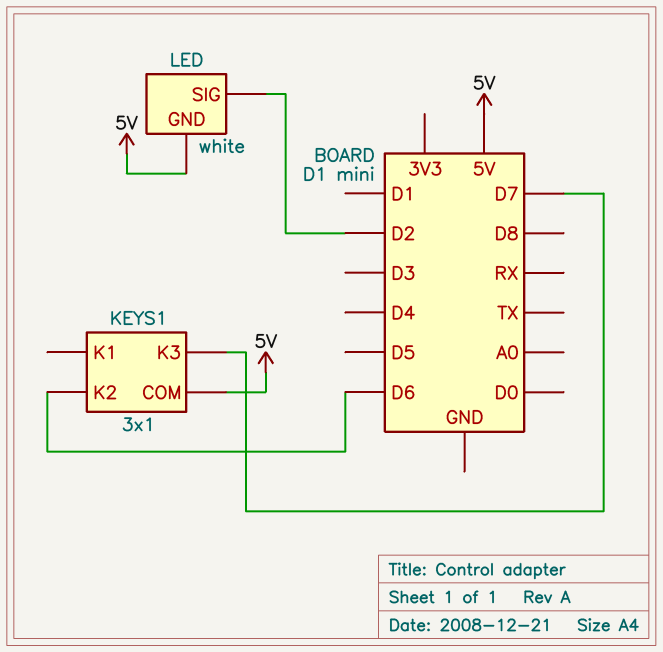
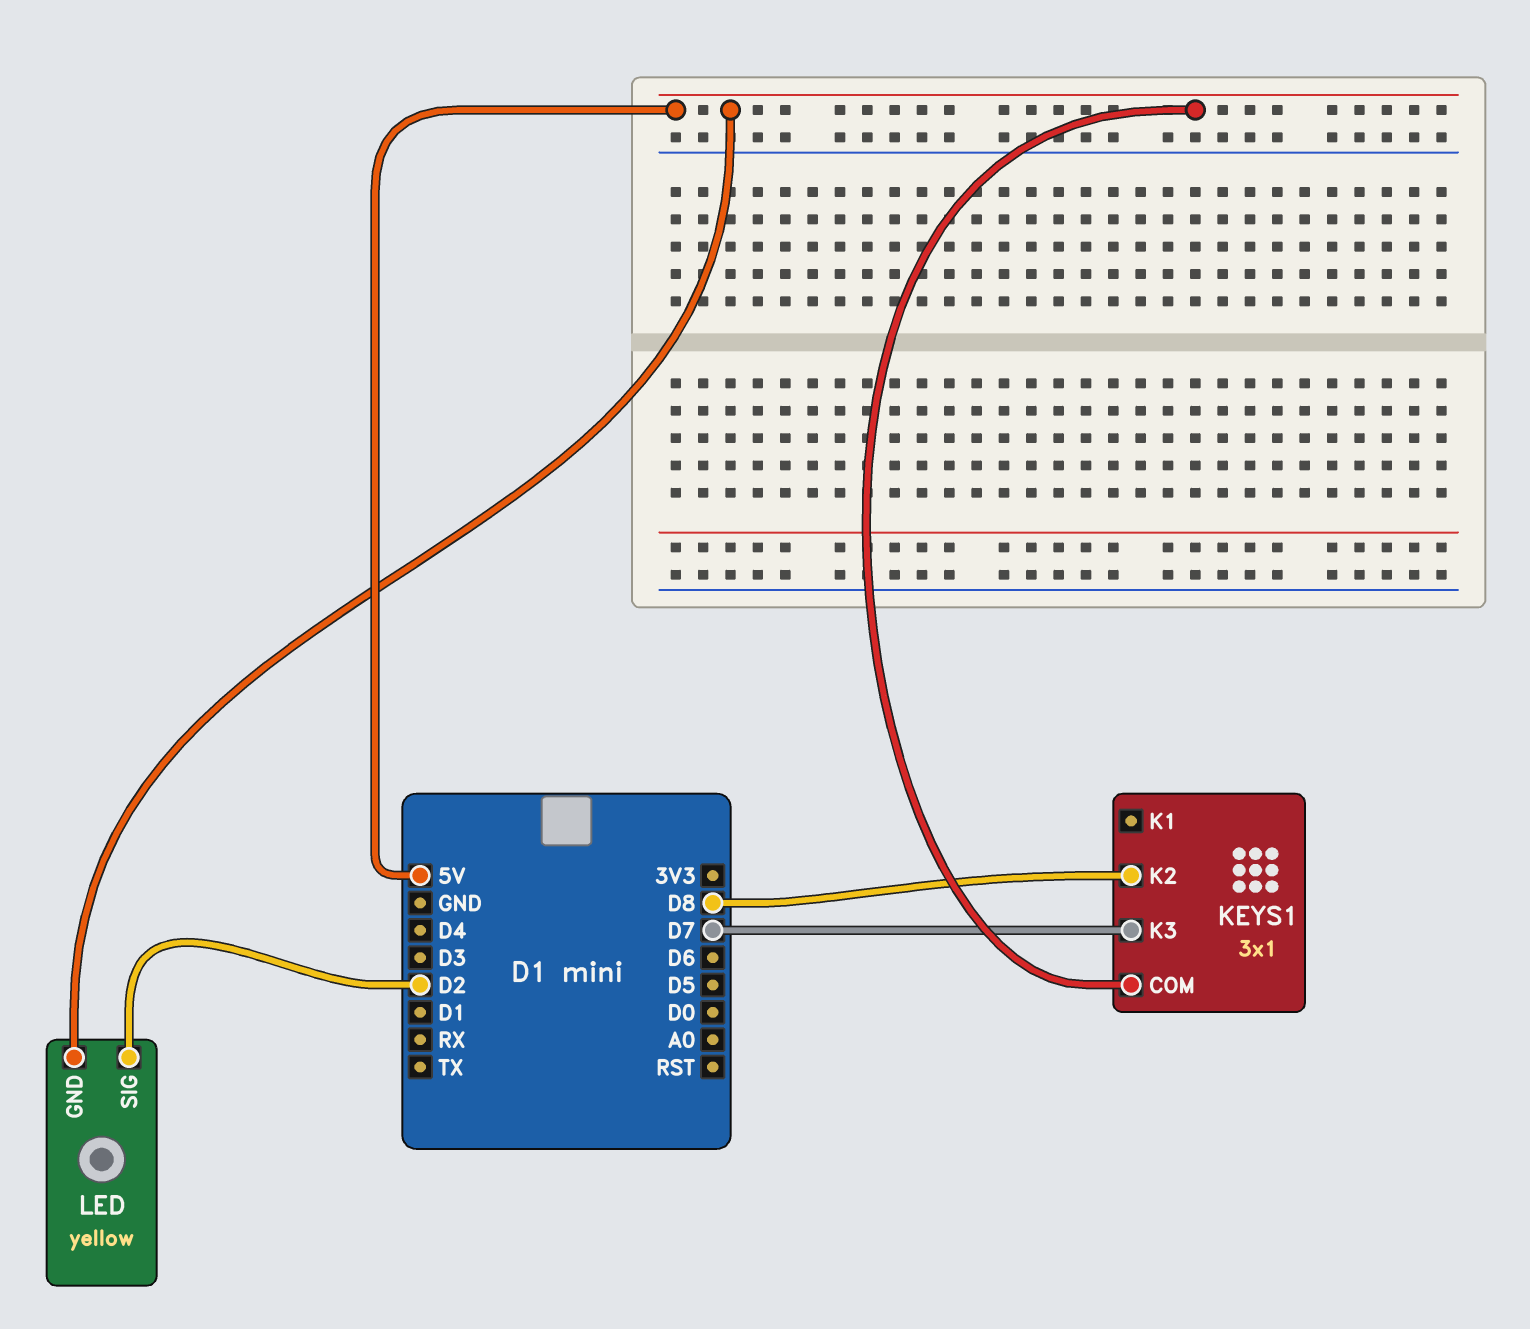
KEYS1 pin K2: D6 -> D8
LED: white -> yellow

